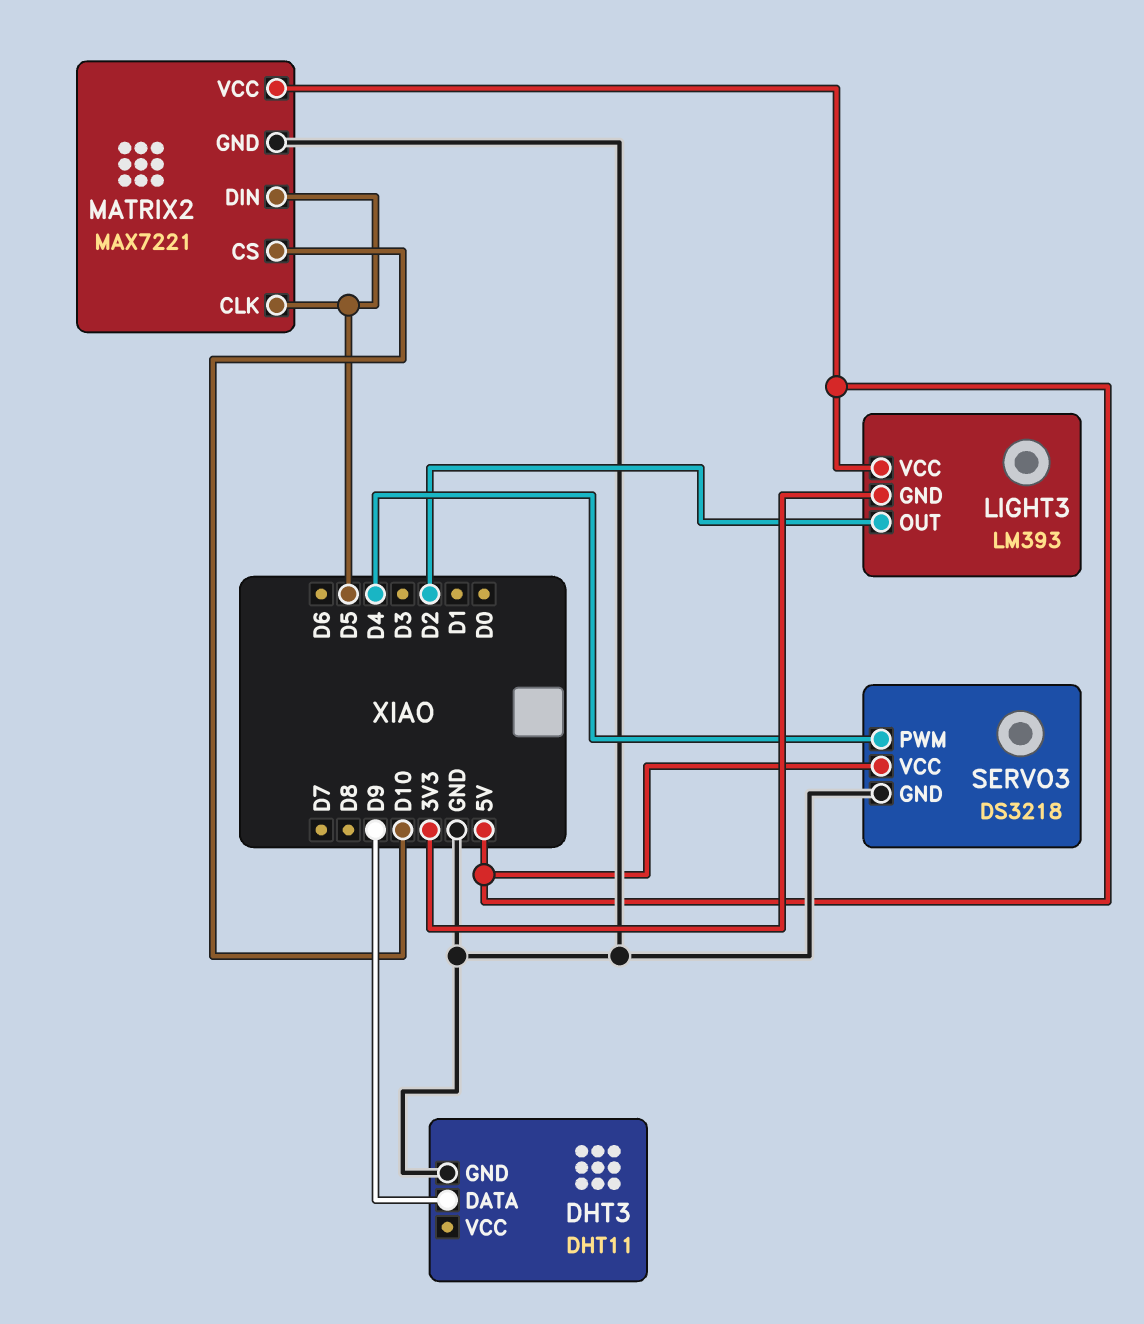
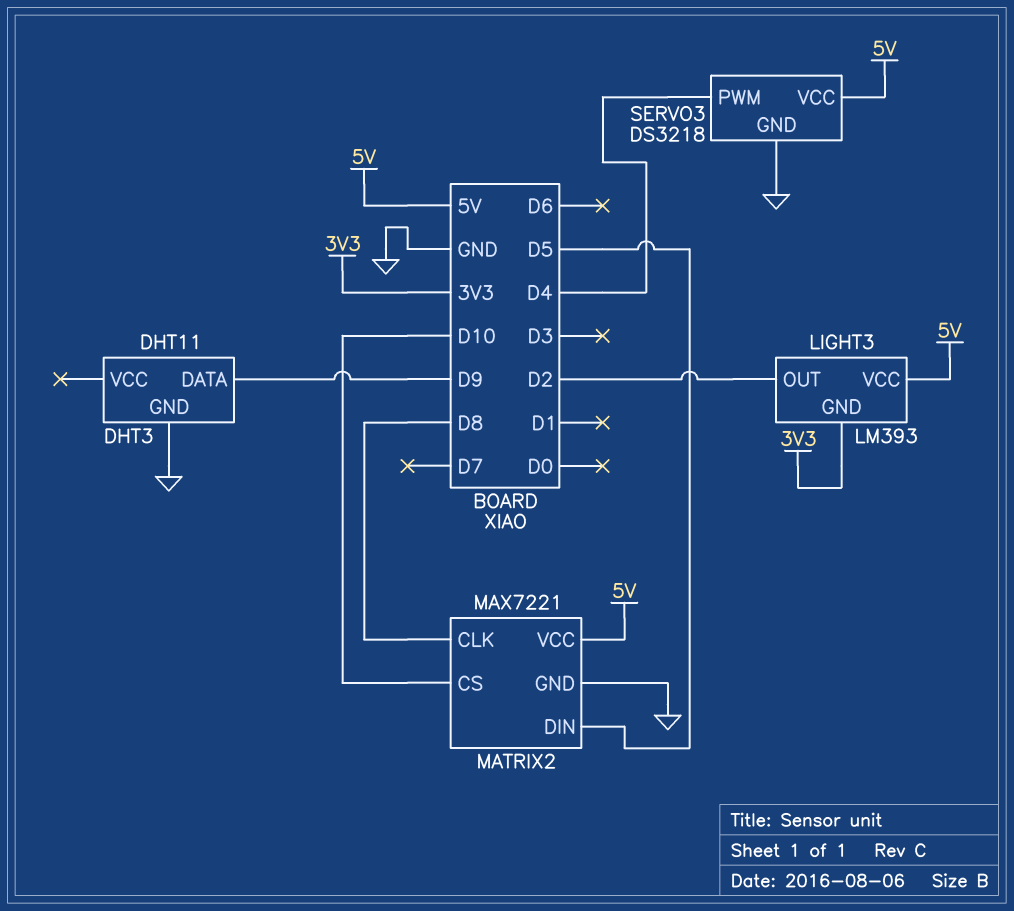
MATRIX2 pin CLK: D5 -> D8

